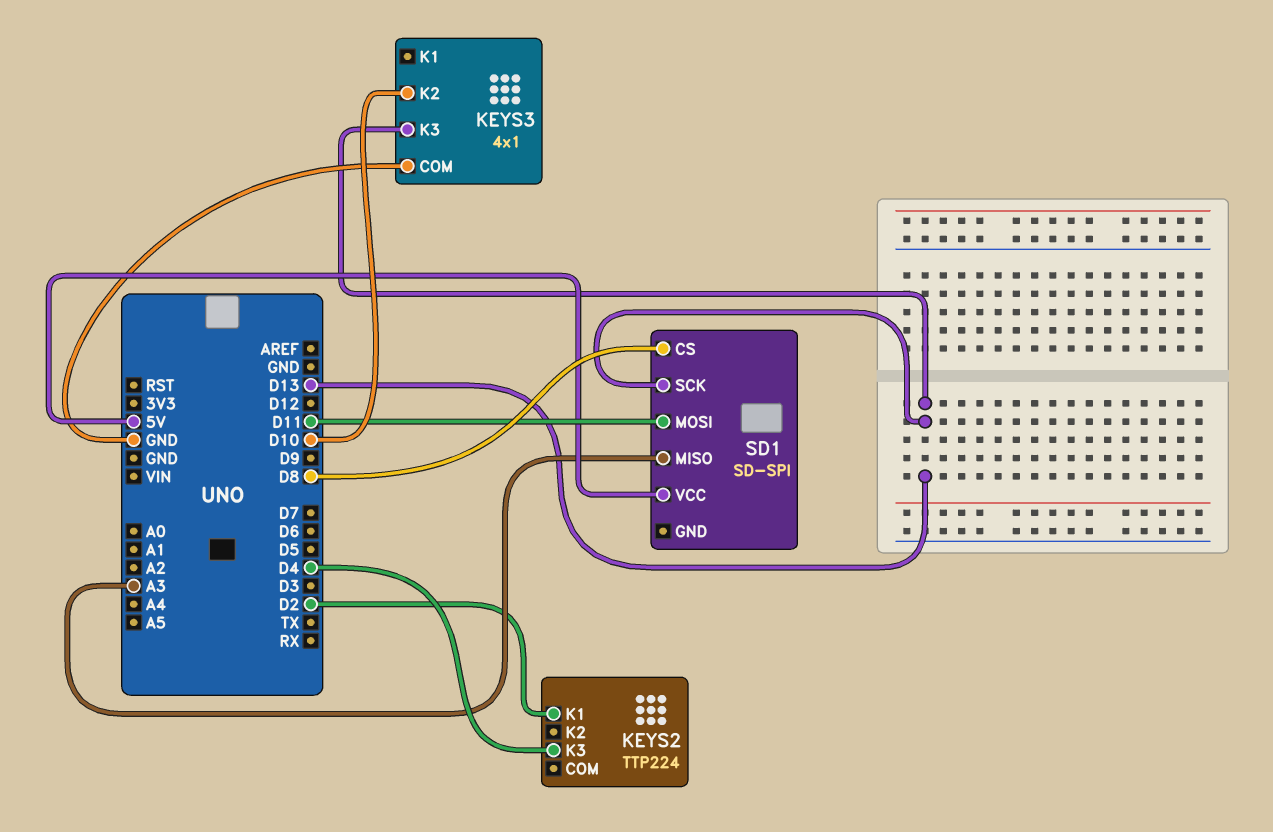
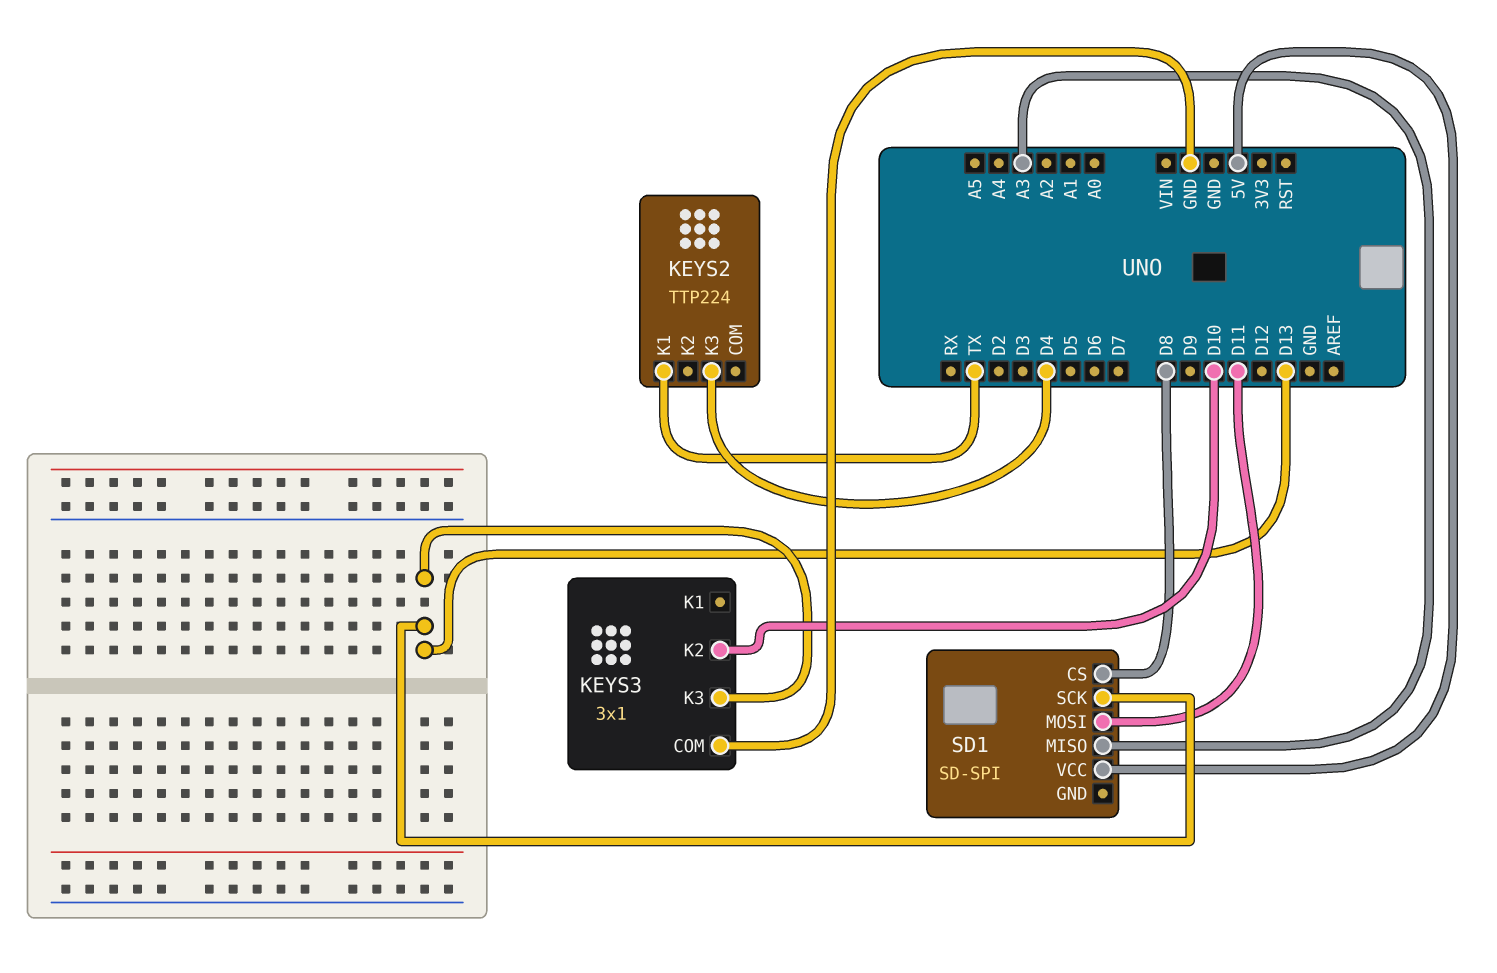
KEYS2 pin K1: D2 -> TX
KEYS3: 4x1 -> 3x1

